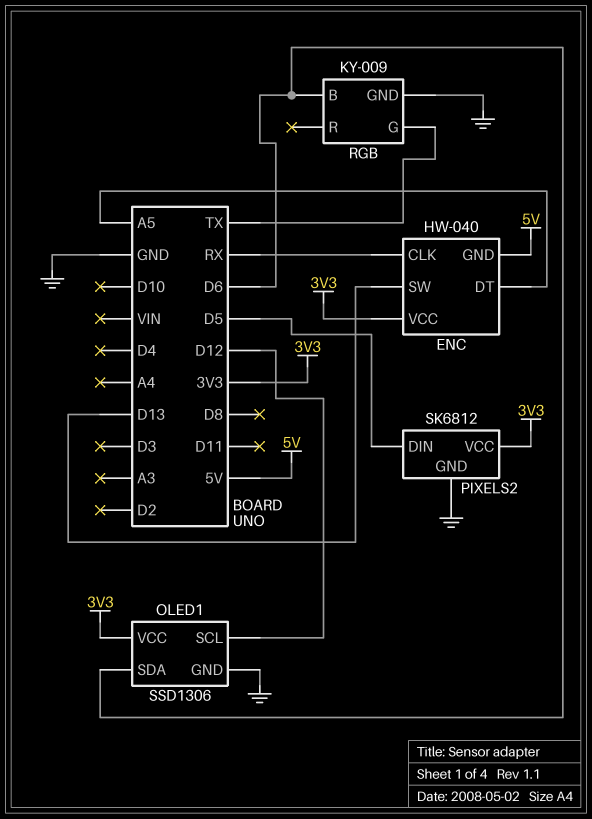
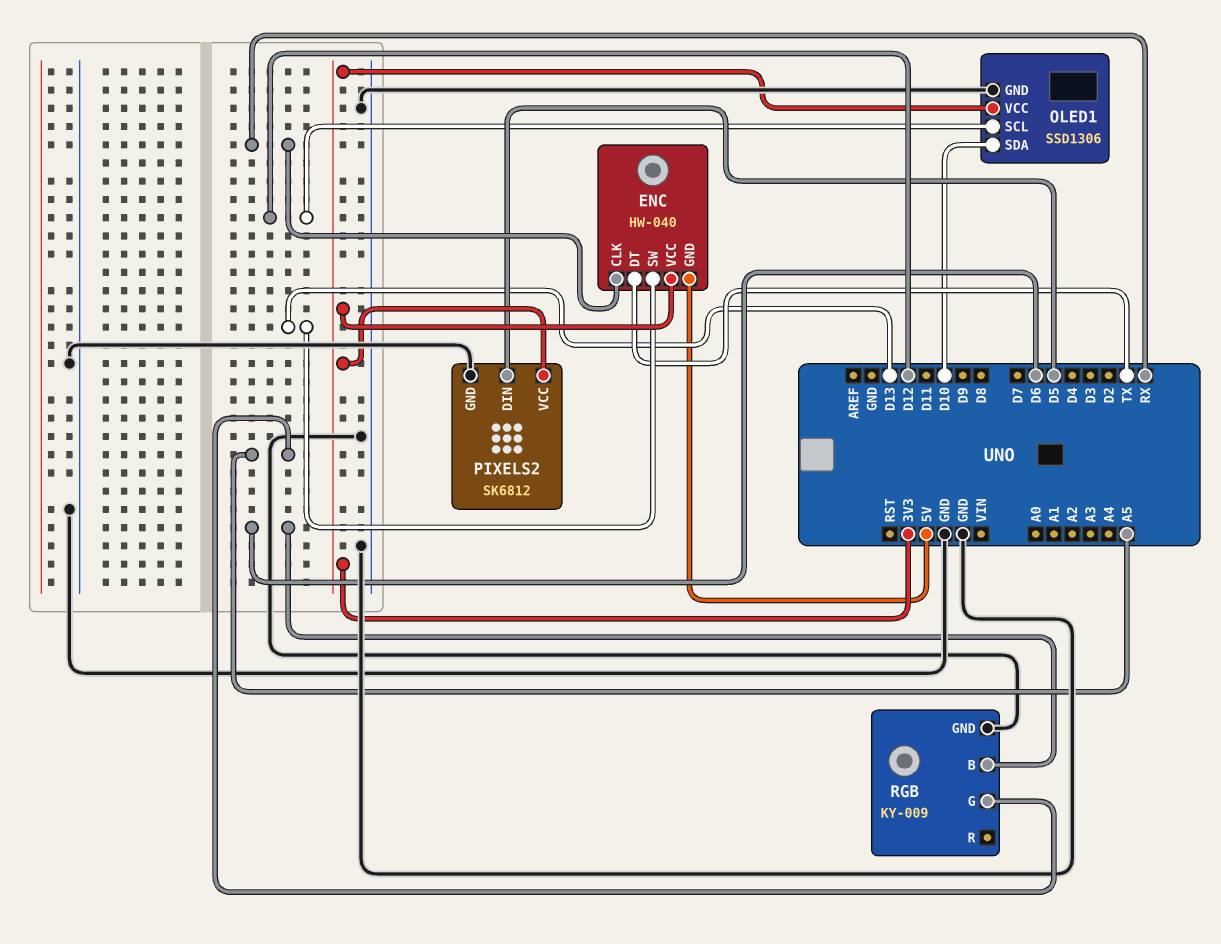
ENC pin DT: A5 -> TX
OLED1 pin SDA: D6 -> D10
RGB pin G: TX -> A5

